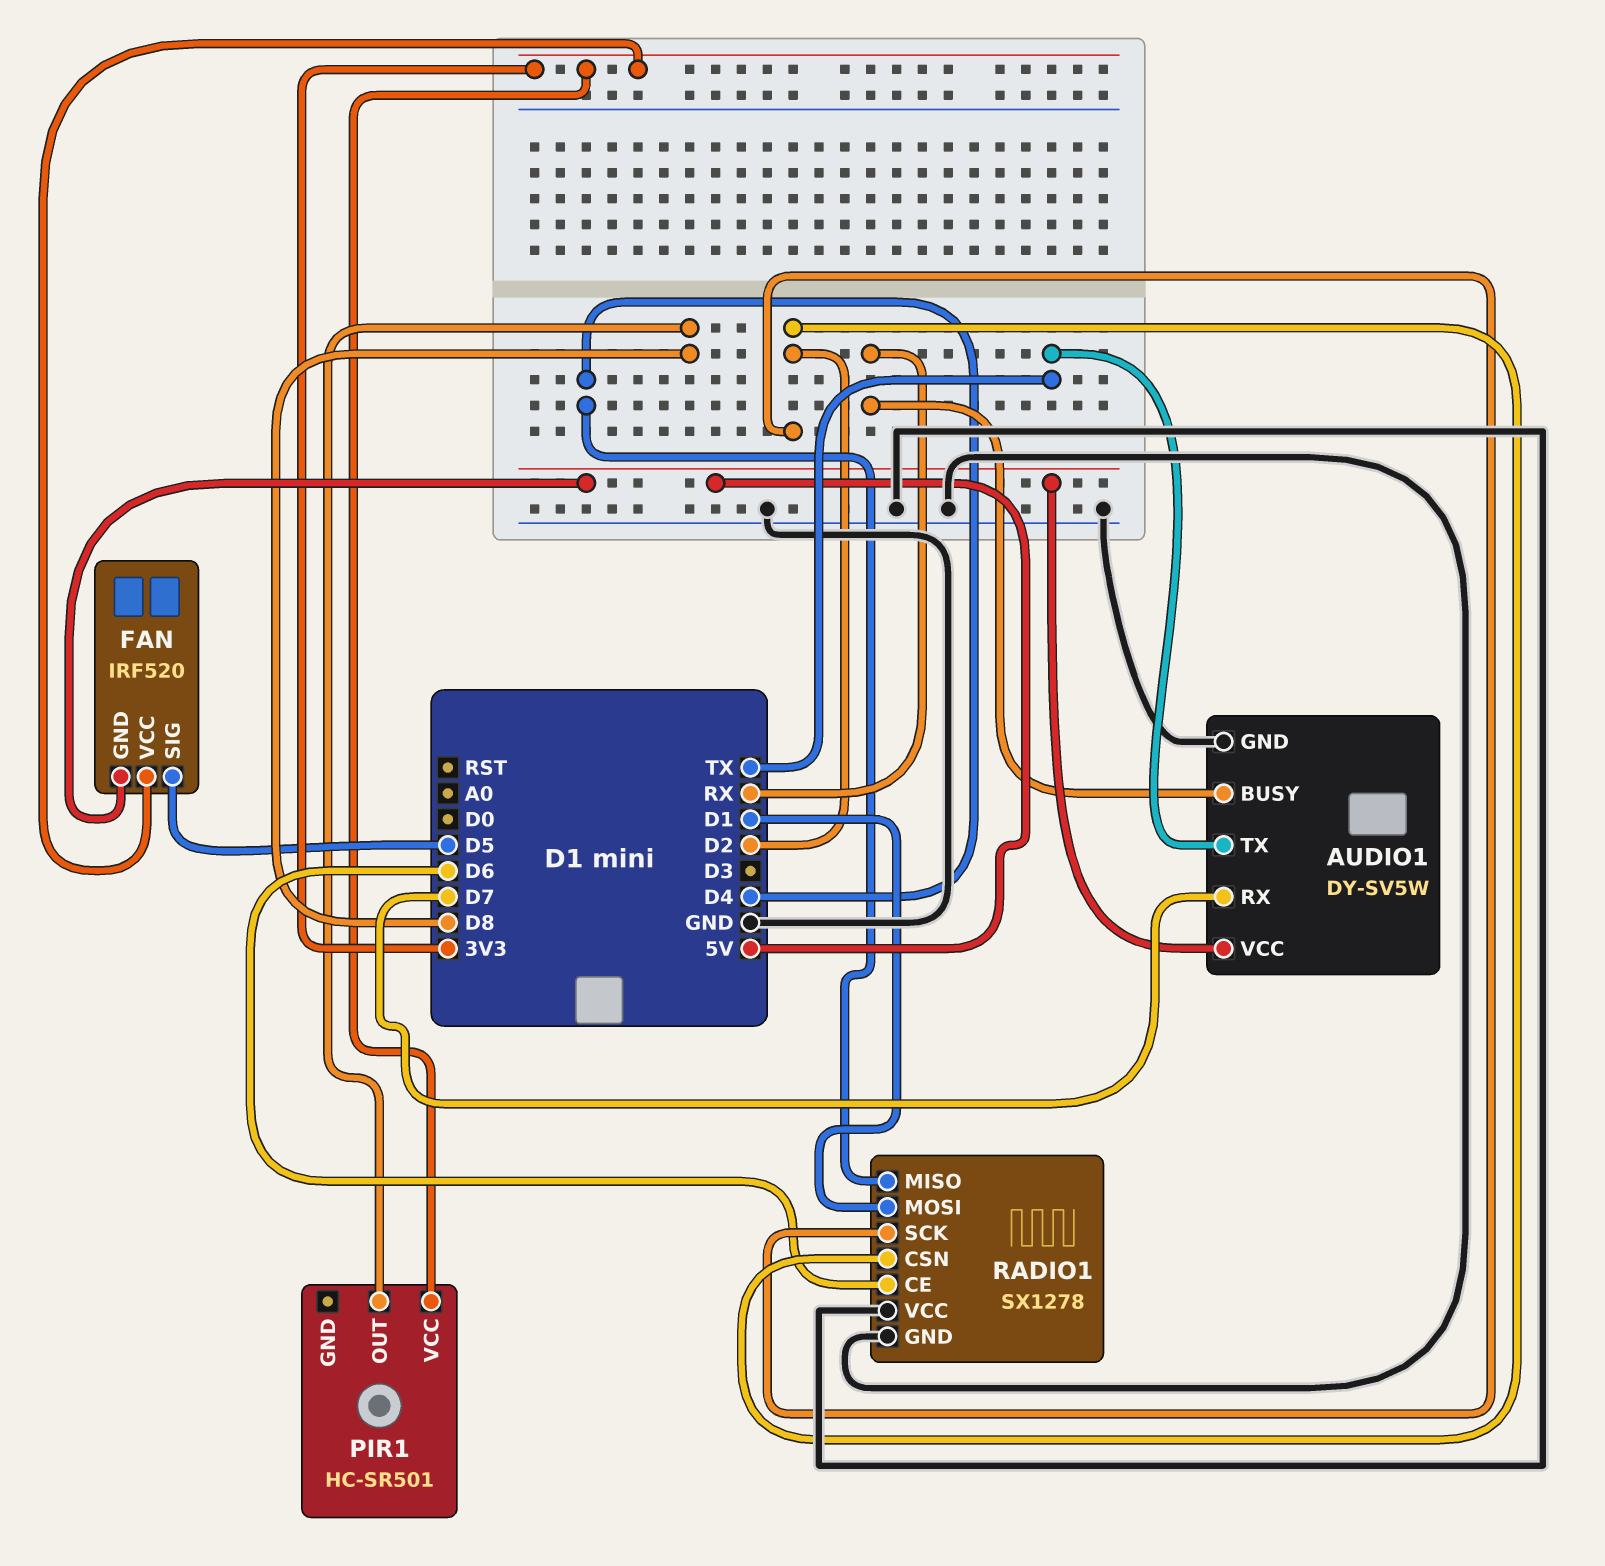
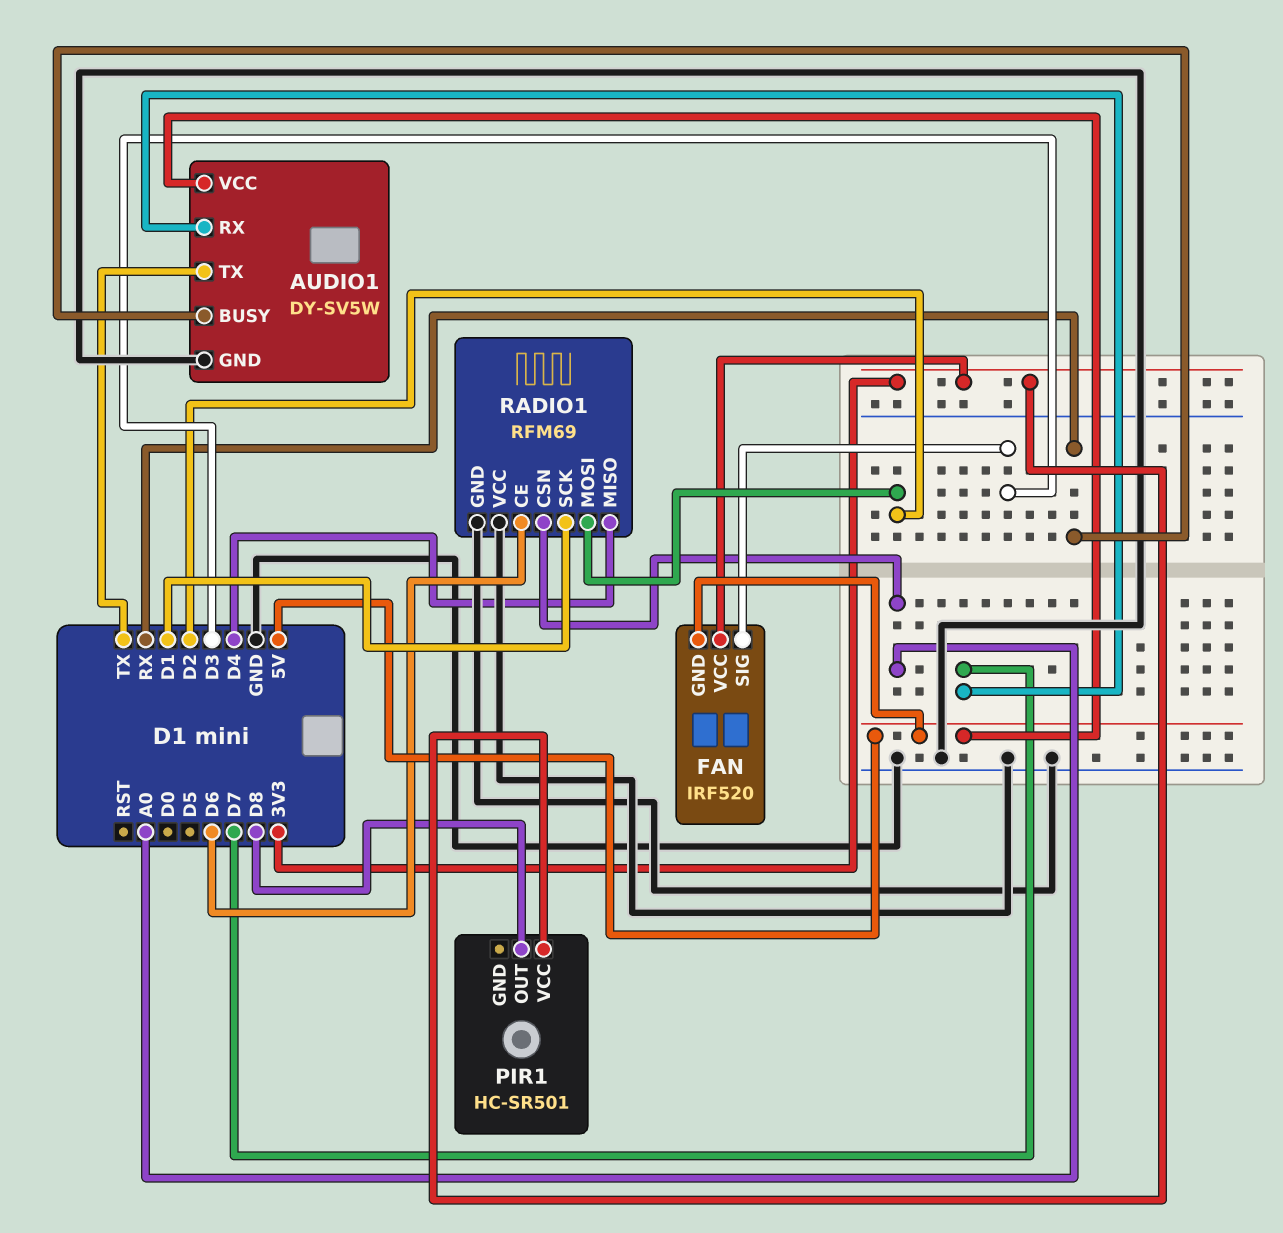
FAN pin SIG: D5 -> D3
RADIO1: SX1278 -> RFM69
RADIO1 pin CSN: D2 -> A0
RADIO1 pin MOSI: D1 -> D2
RADIO1 pin SCK: D2 -> D1

